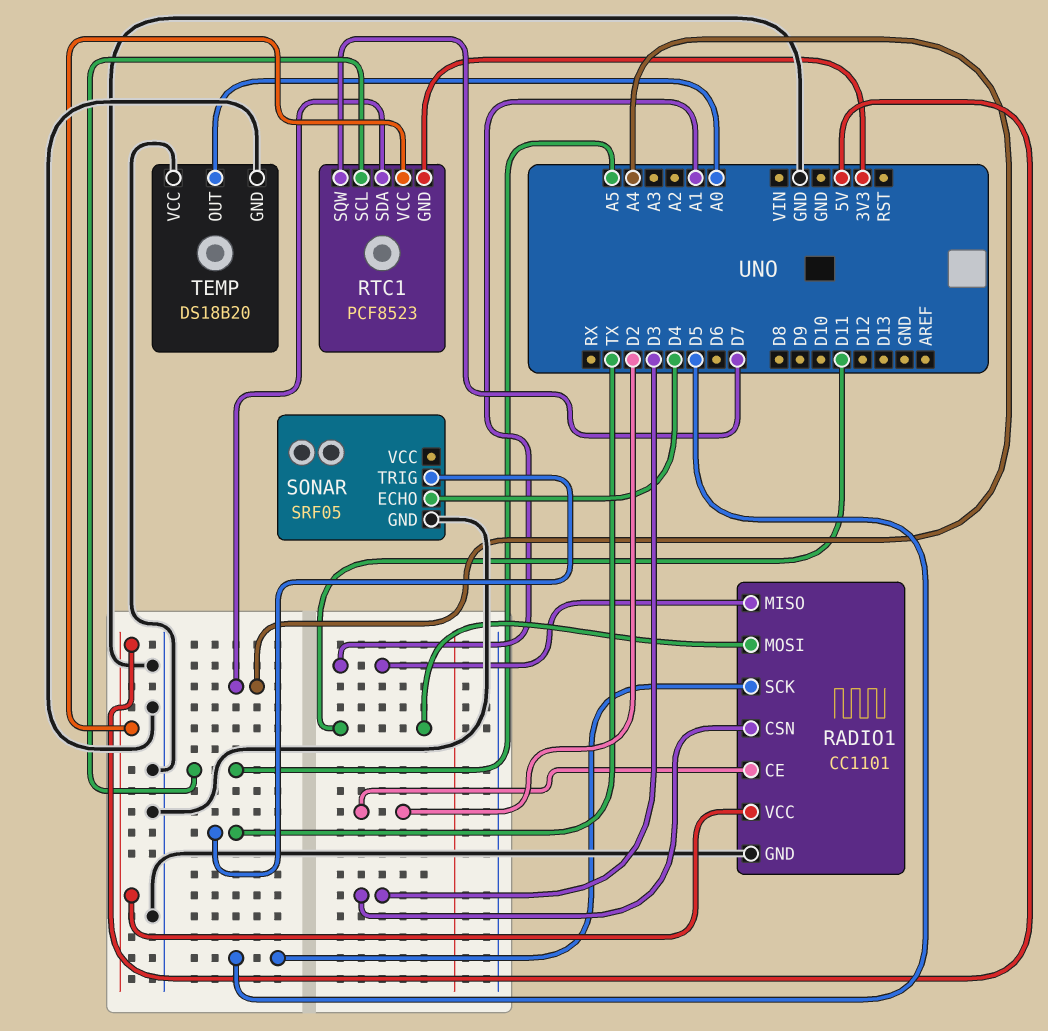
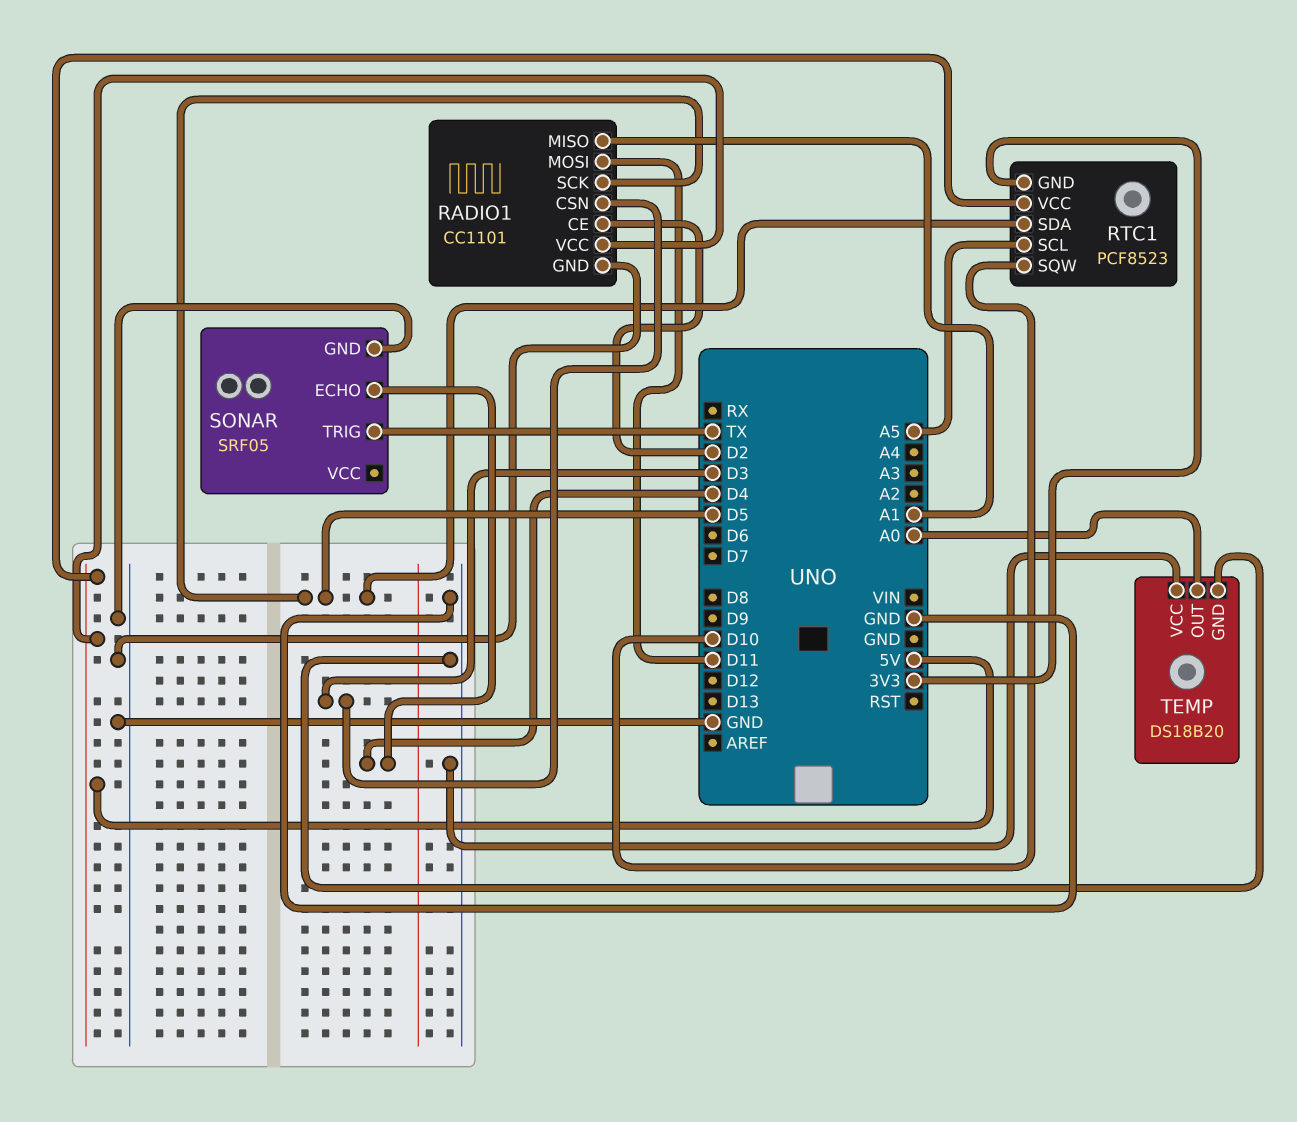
RTC1 pin SDA: A4 -> D5
RTC1 pin SQW: D7 -> D10

